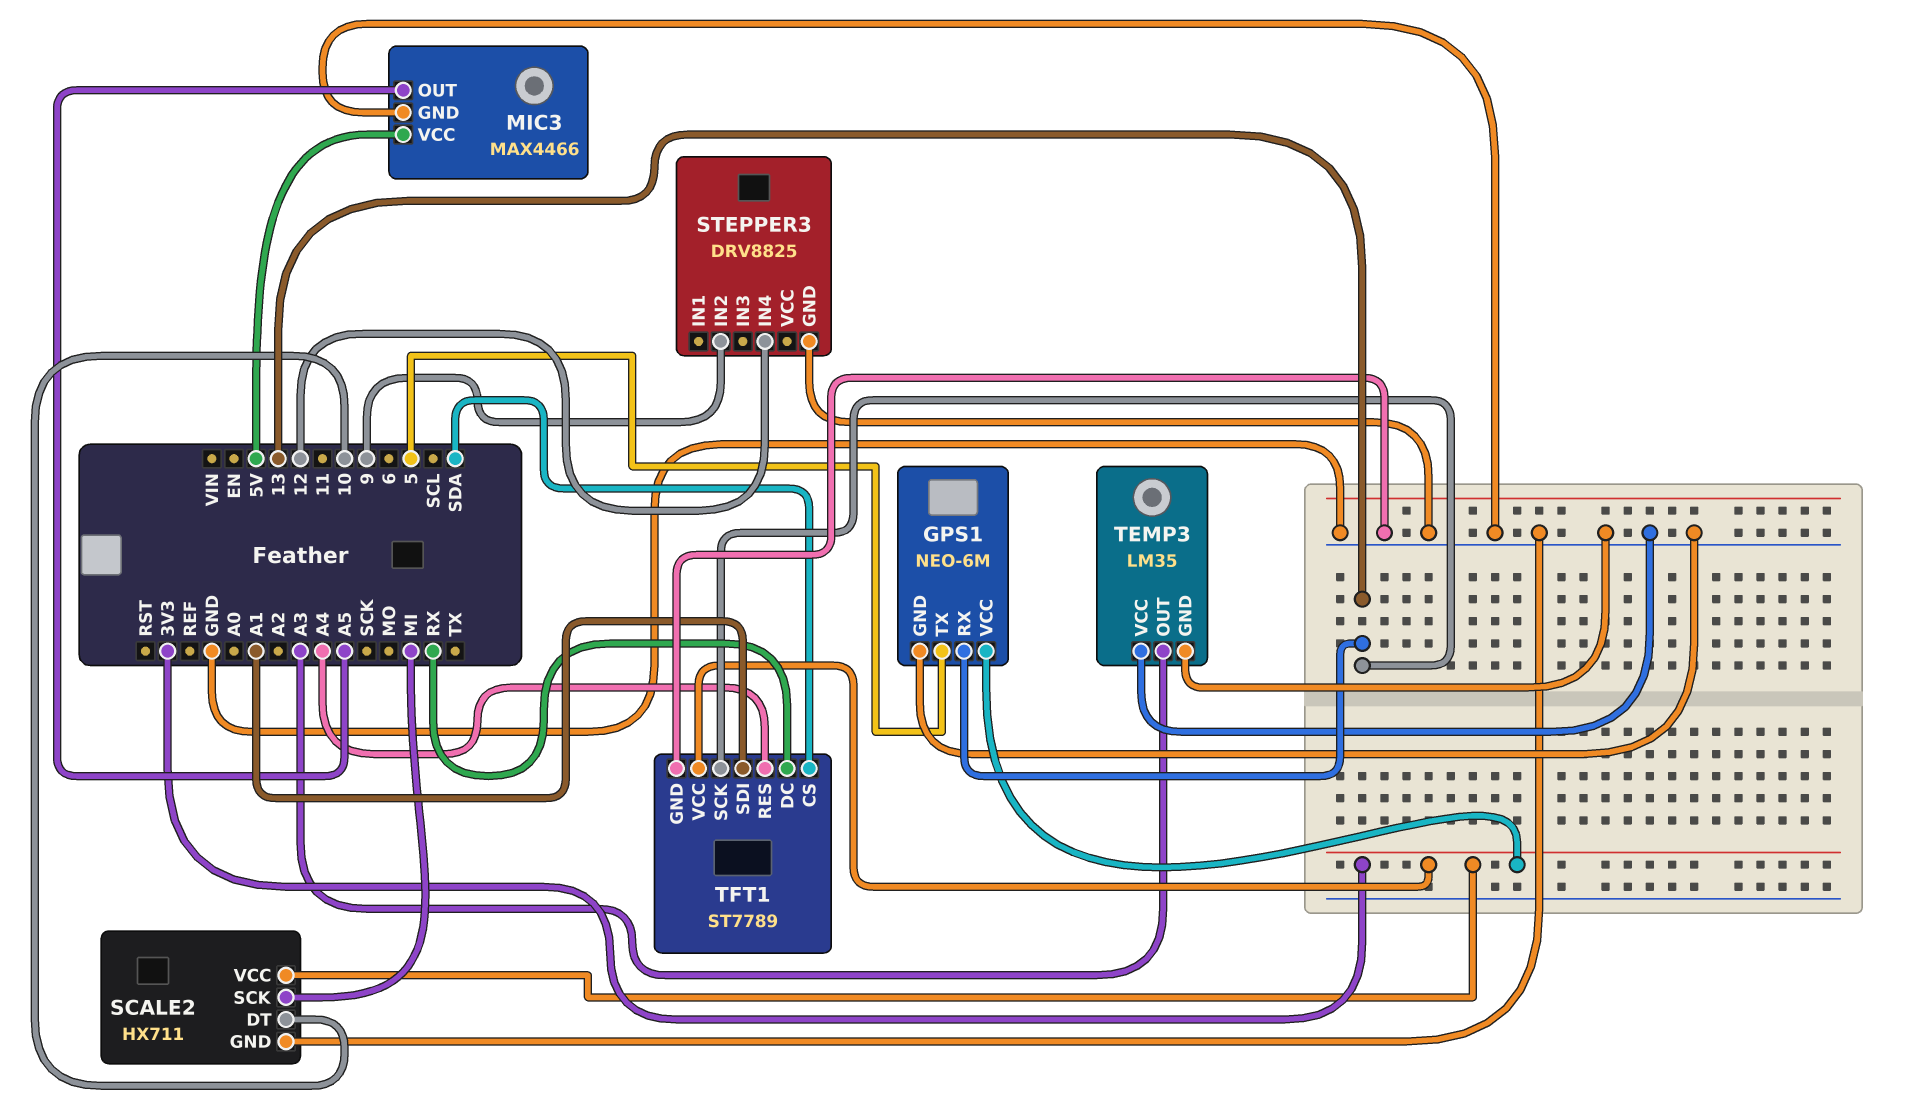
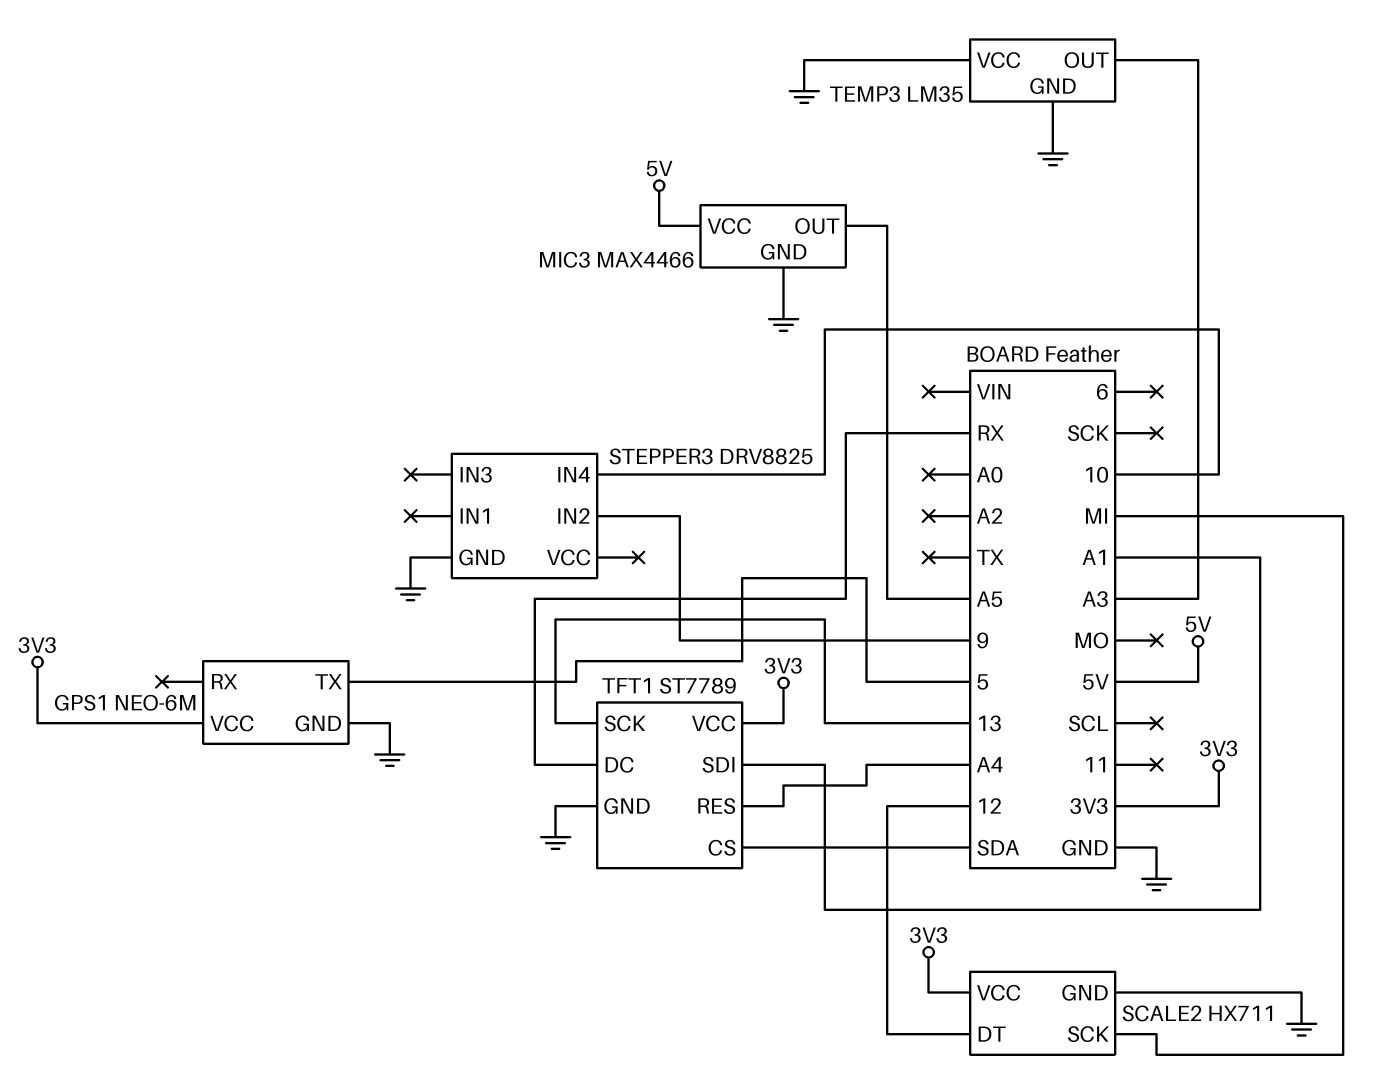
GPS1 pin RX: 13 -> none
SCALE2 pin DT: 10 -> 12
STEPPER3 pin IN4: 12 -> 10

